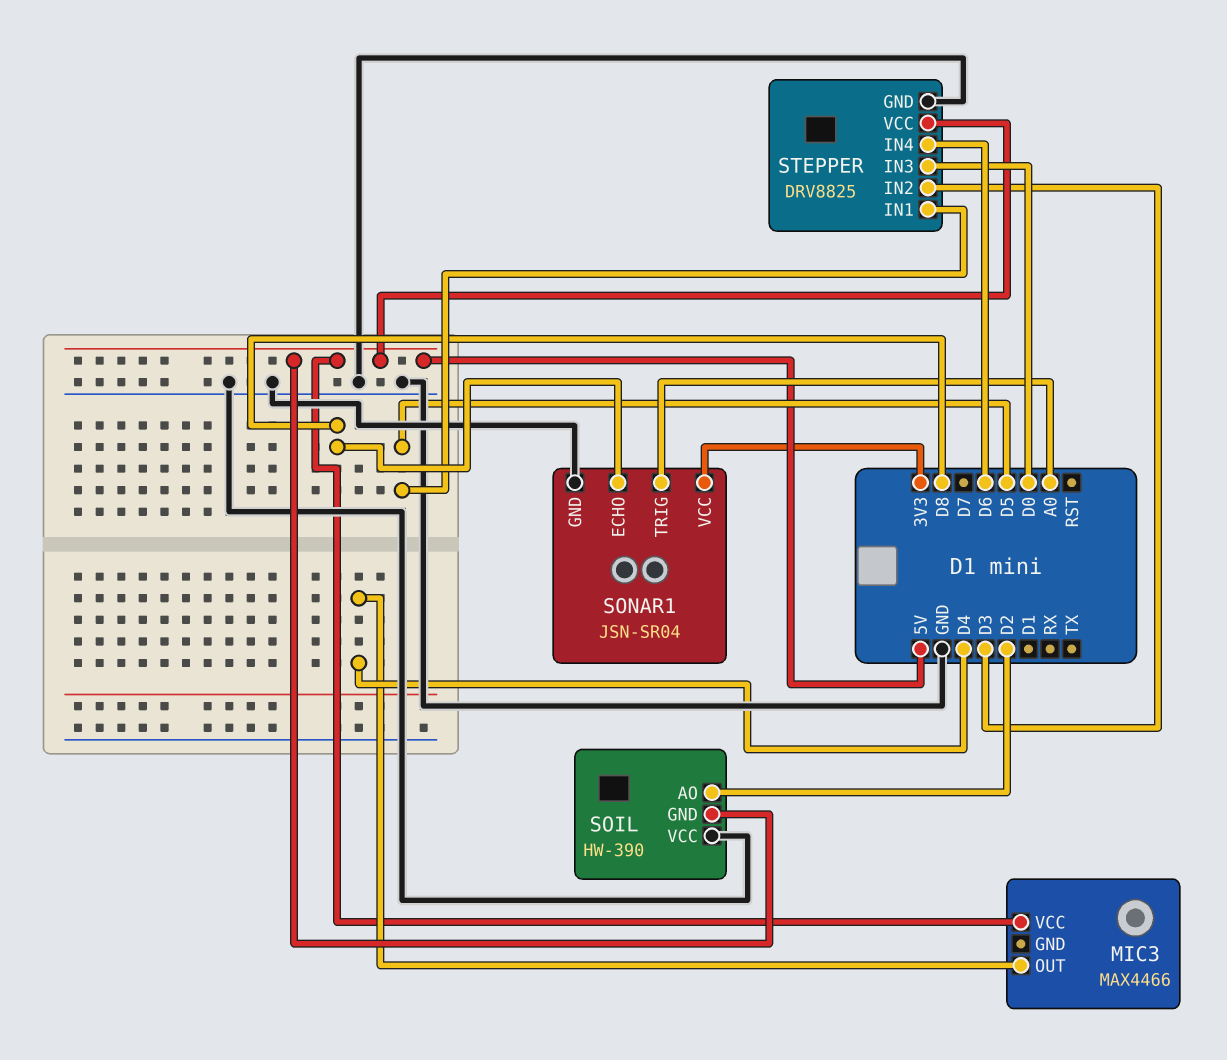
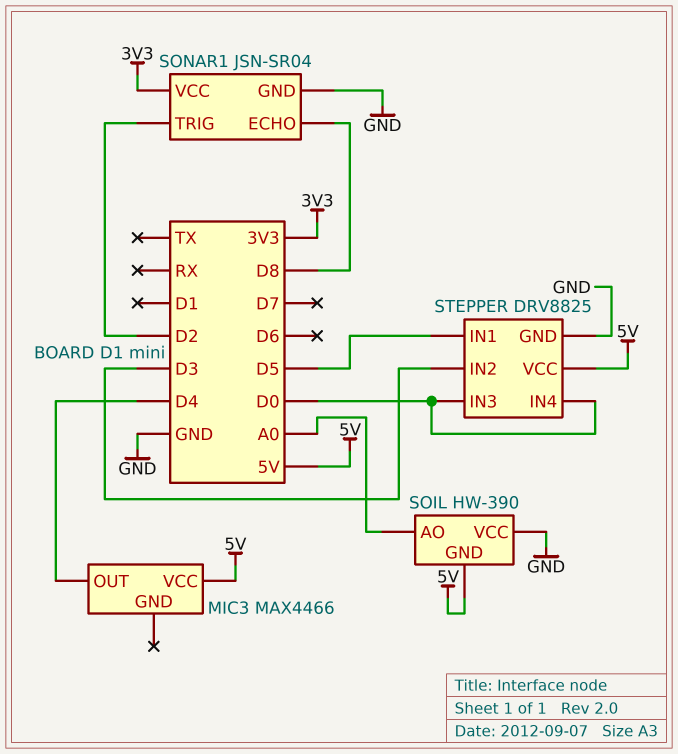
SOIL pin AO: D2 -> A0
SONAR1 pin TRIG: A0 -> D2
STEPPER pin IN4: D6 -> D0

